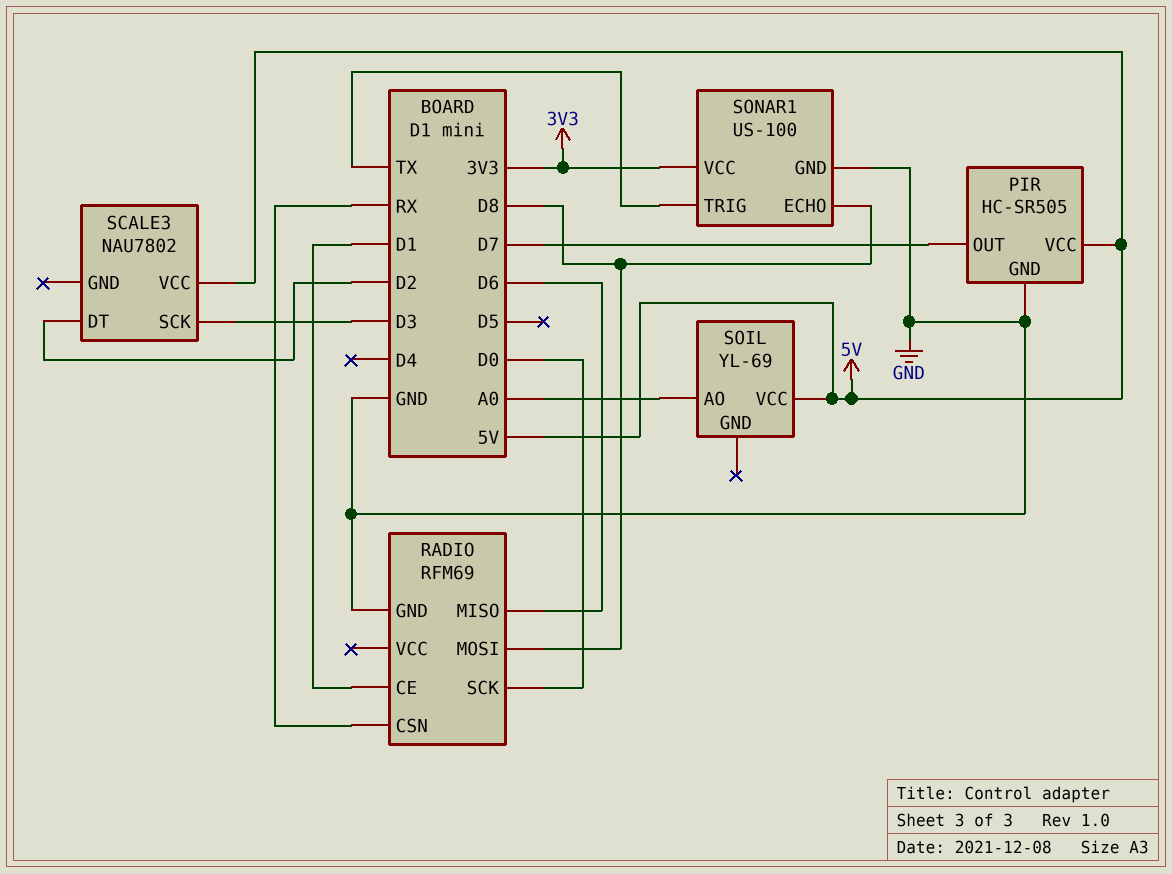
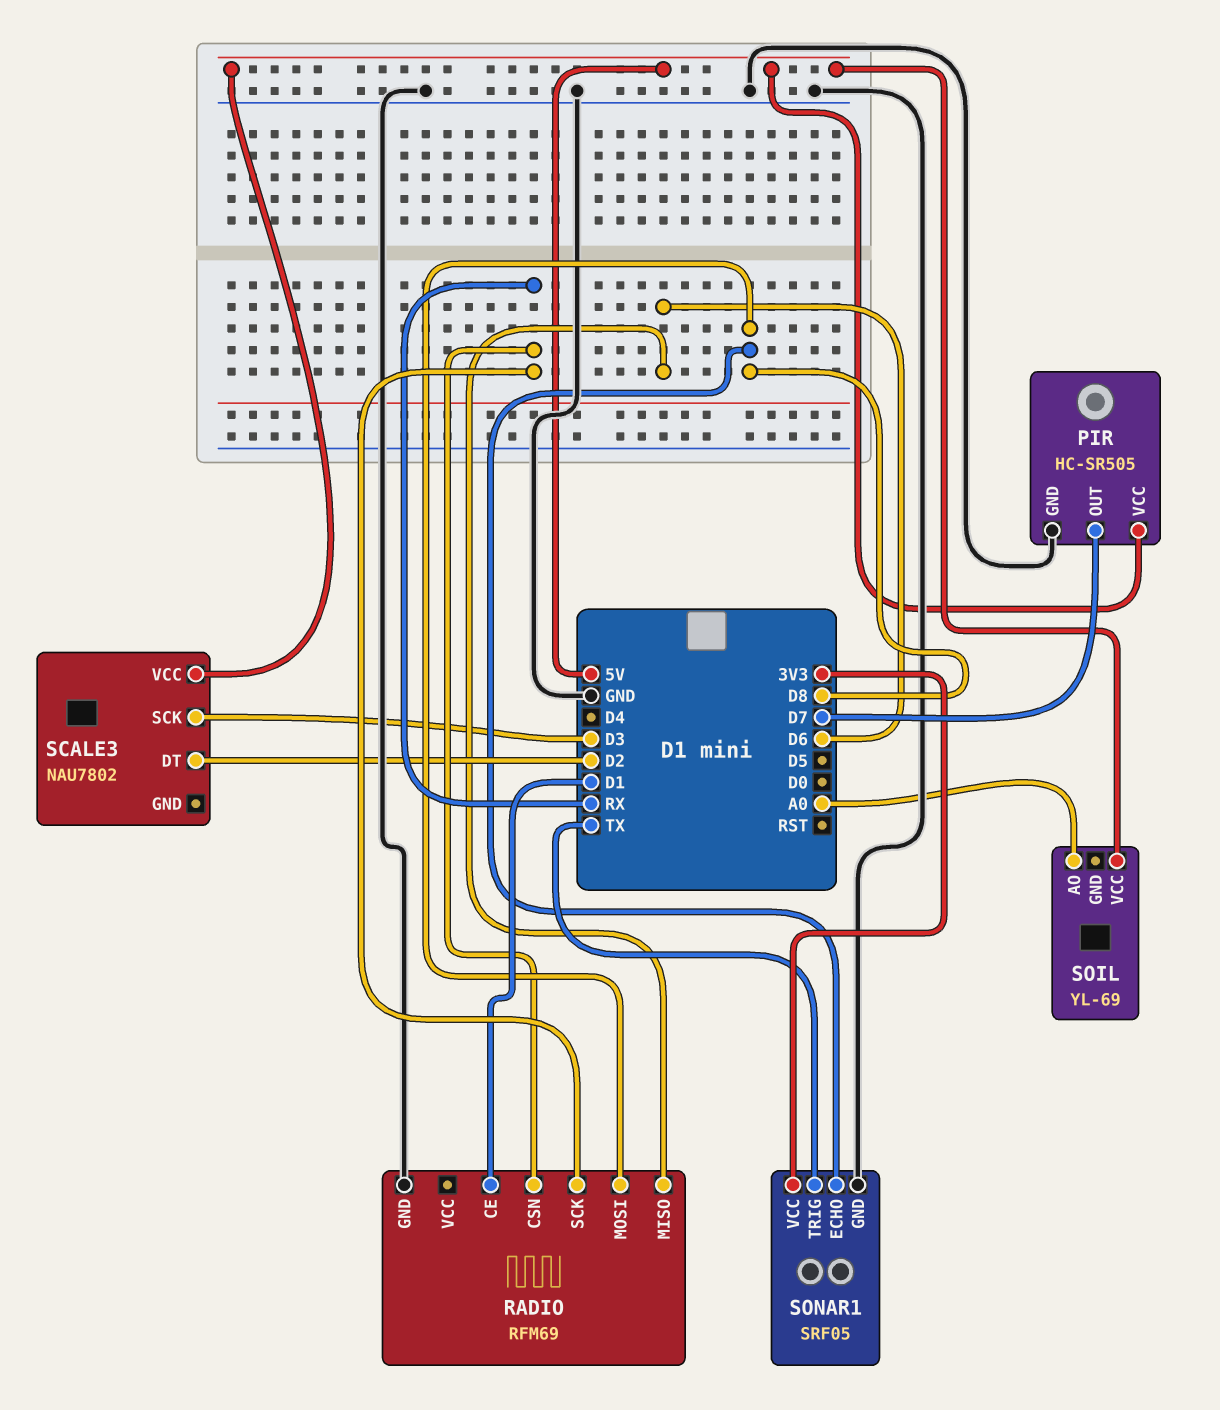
RADIO pin SCK: D0 -> RX
SONAR1: US-100 -> SRF05

